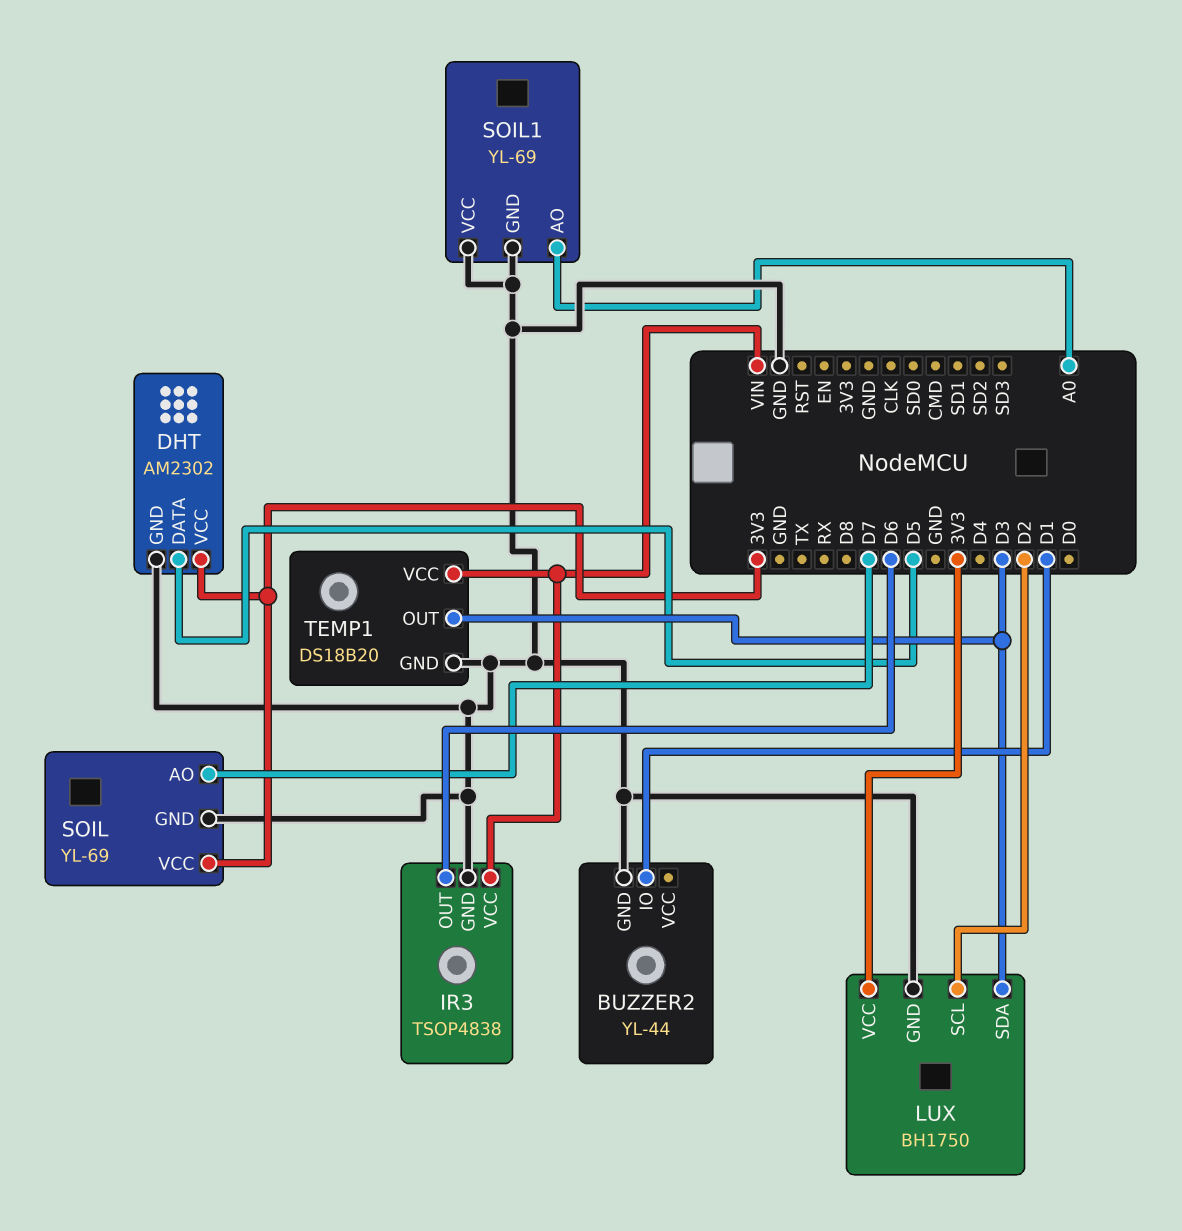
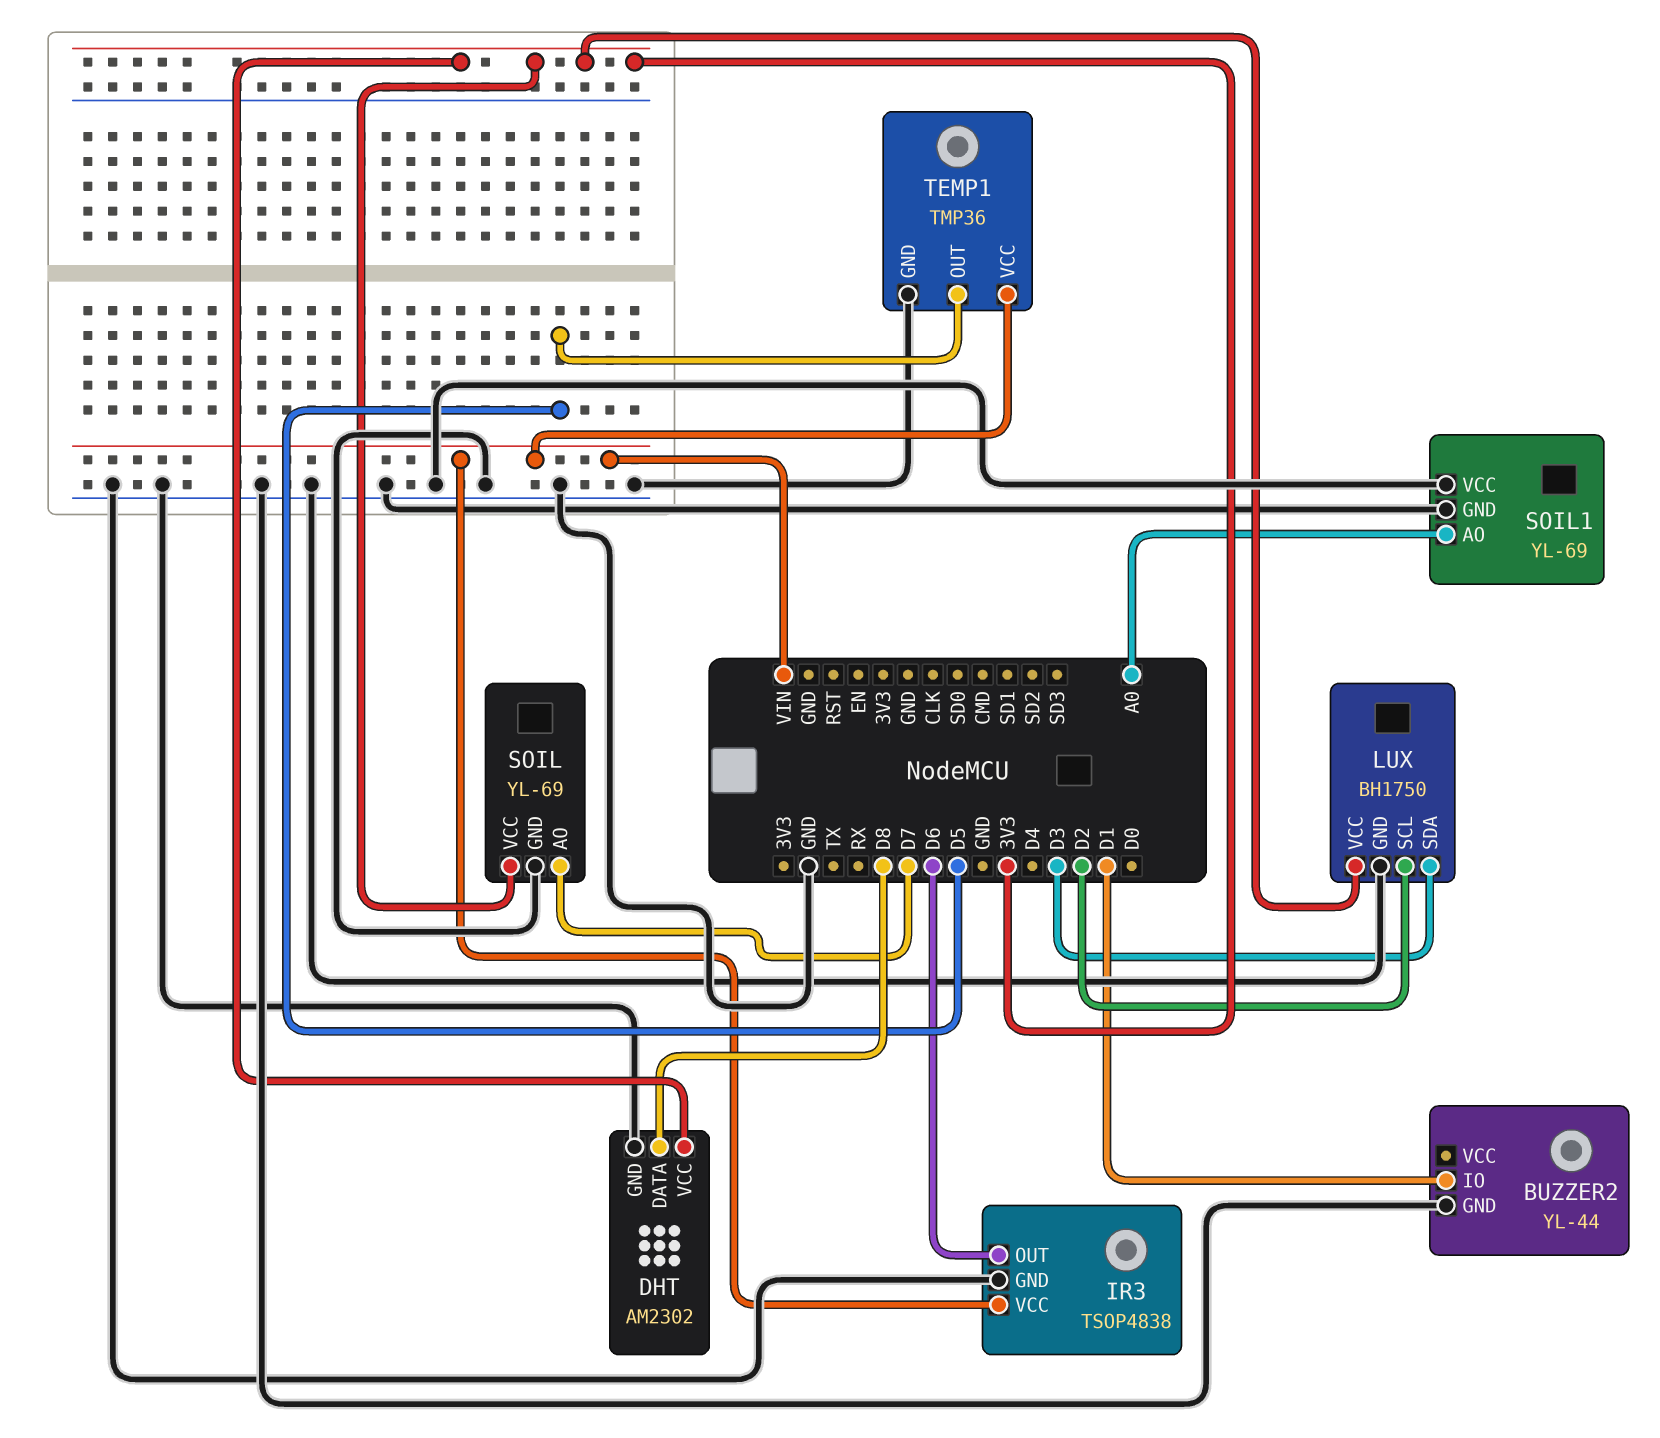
DHT pin DATA: D5 -> D8
TEMP1: DS18B20 -> TMP36
TEMP1 pin OUT: D3 -> D5

